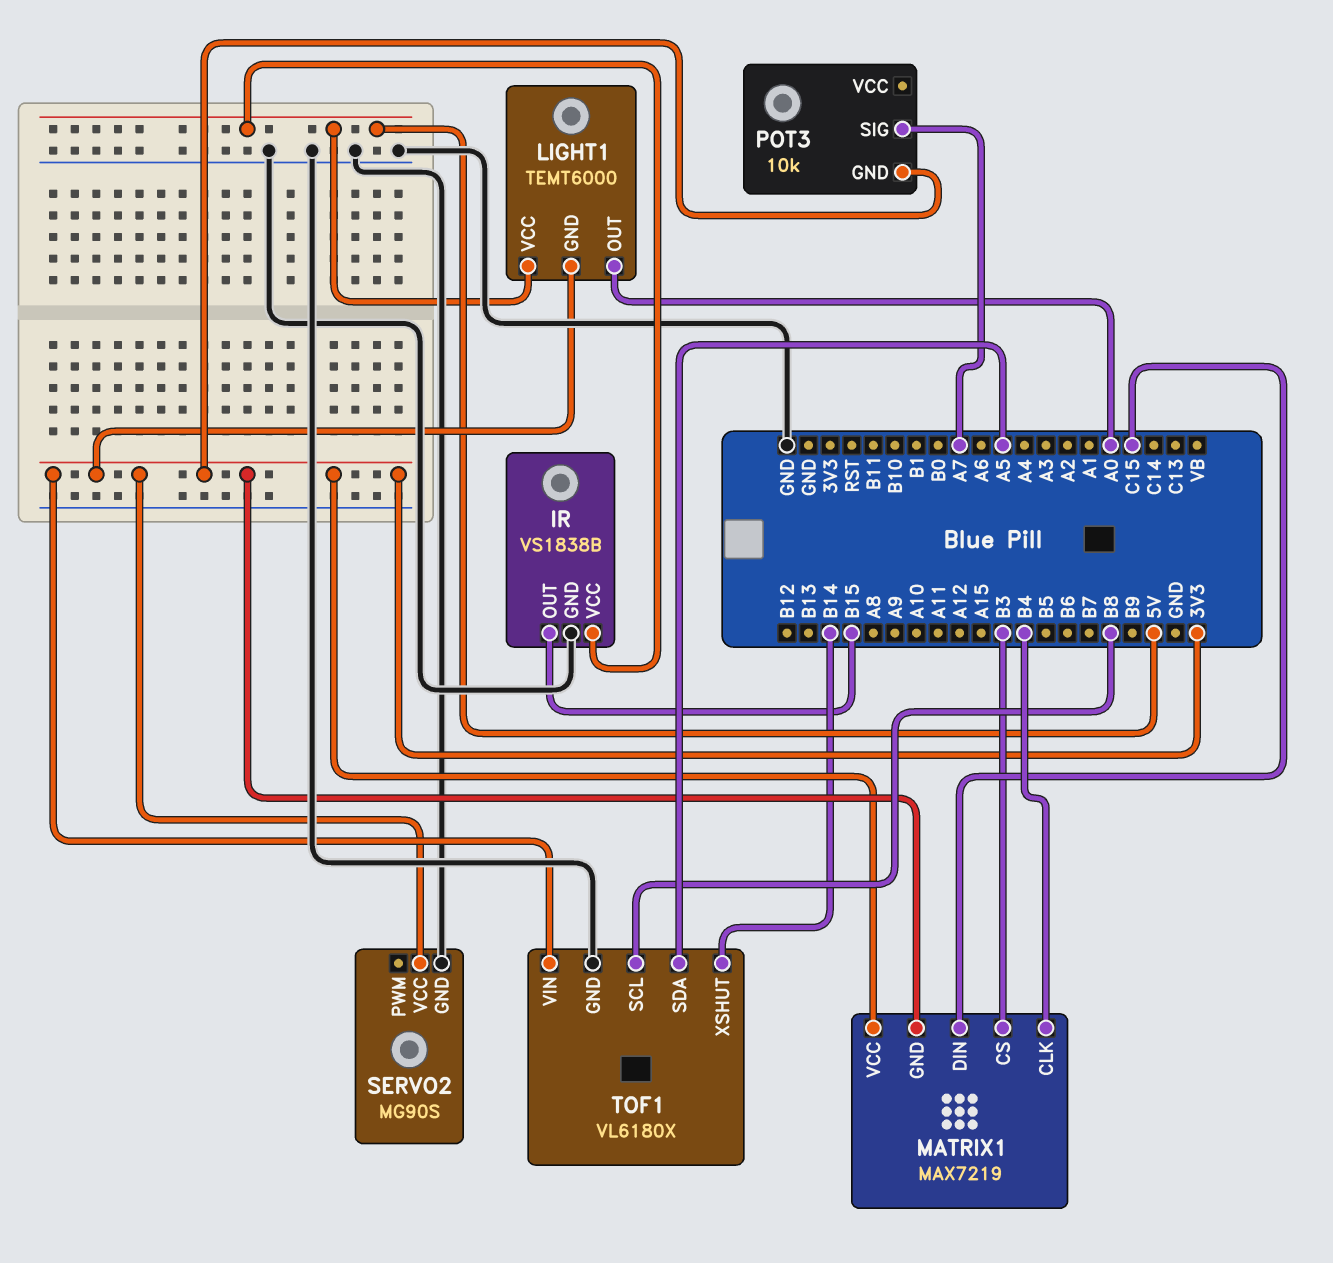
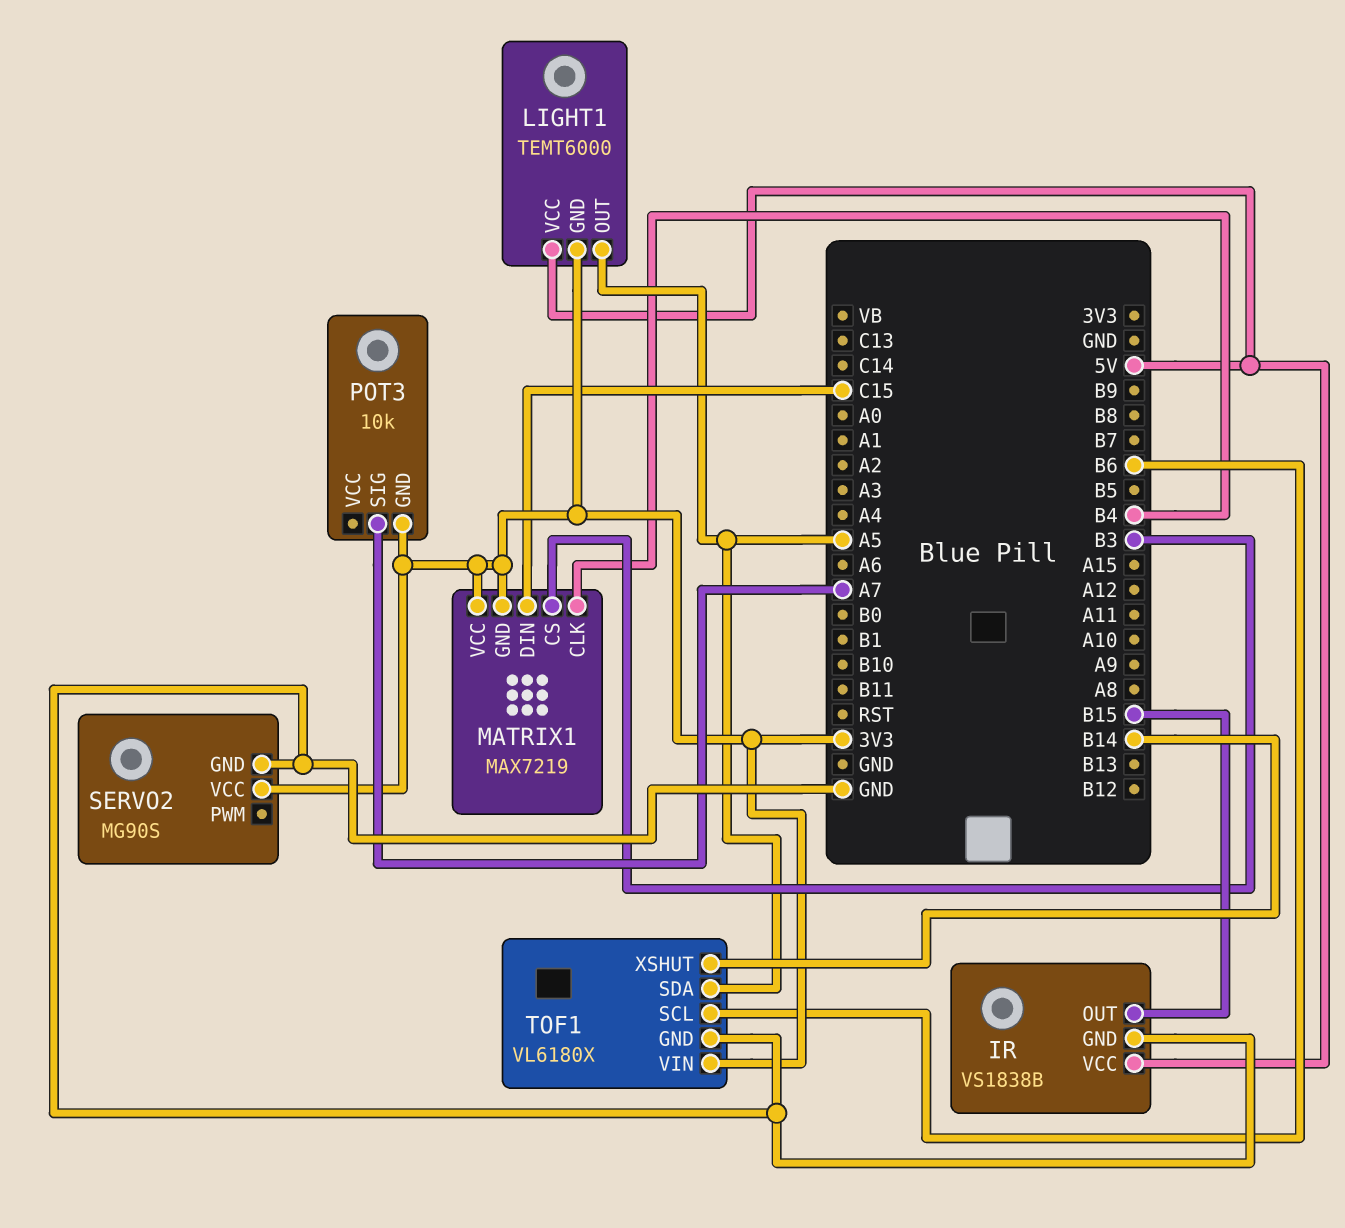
LIGHT1 pin OUT: A0 -> A5
TOF1 pin SCL: B8 -> B6

